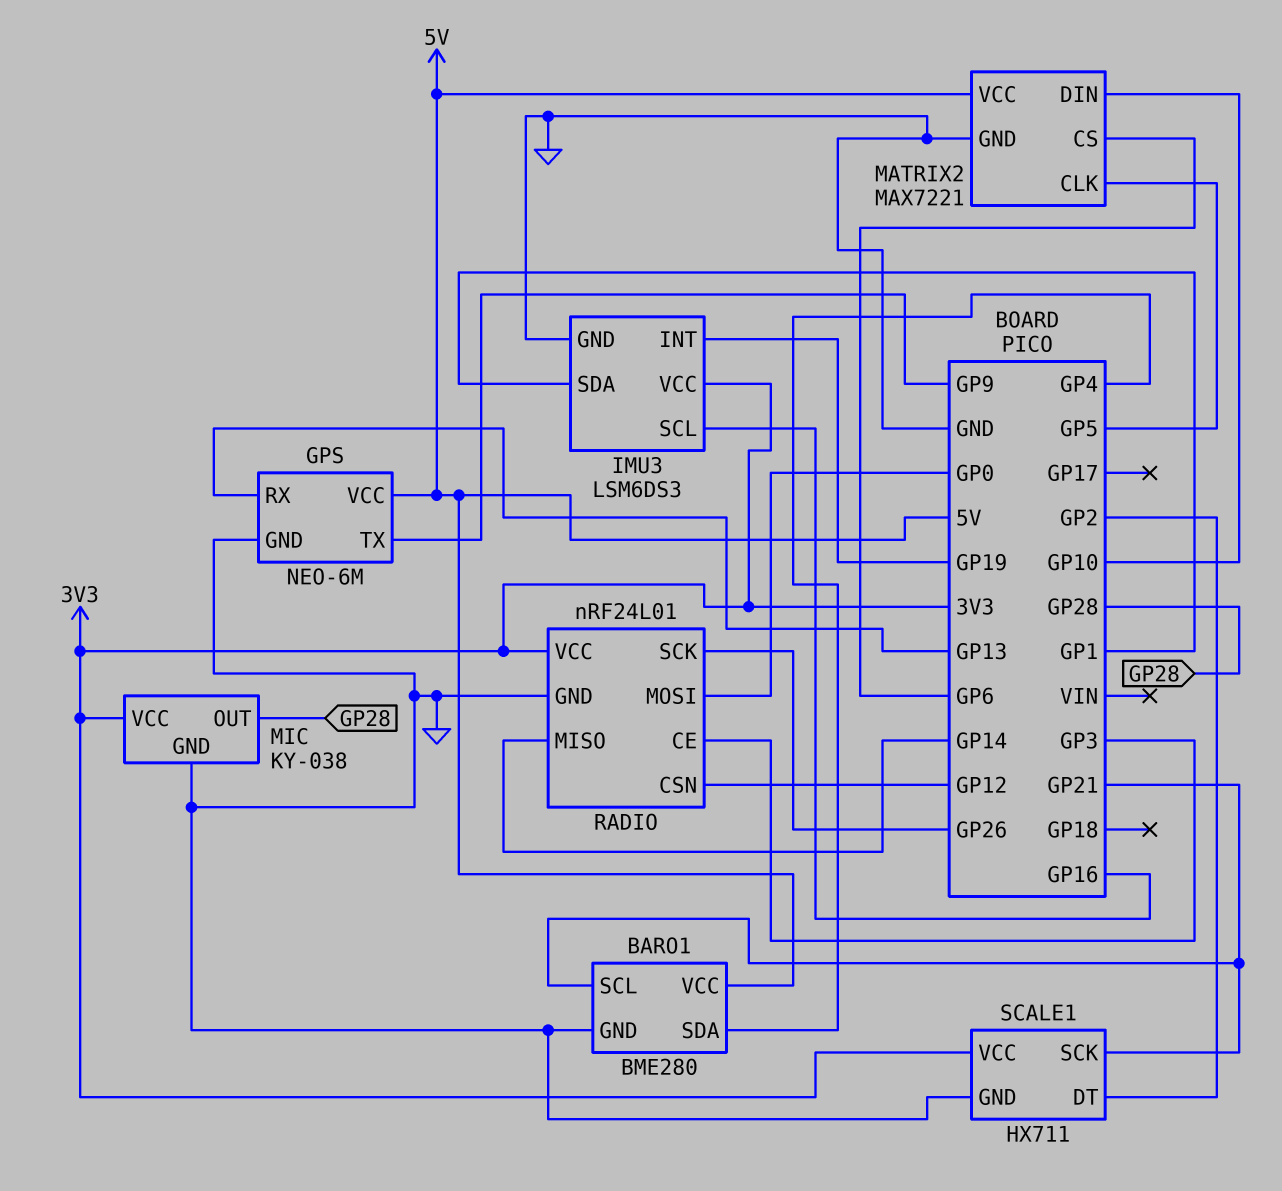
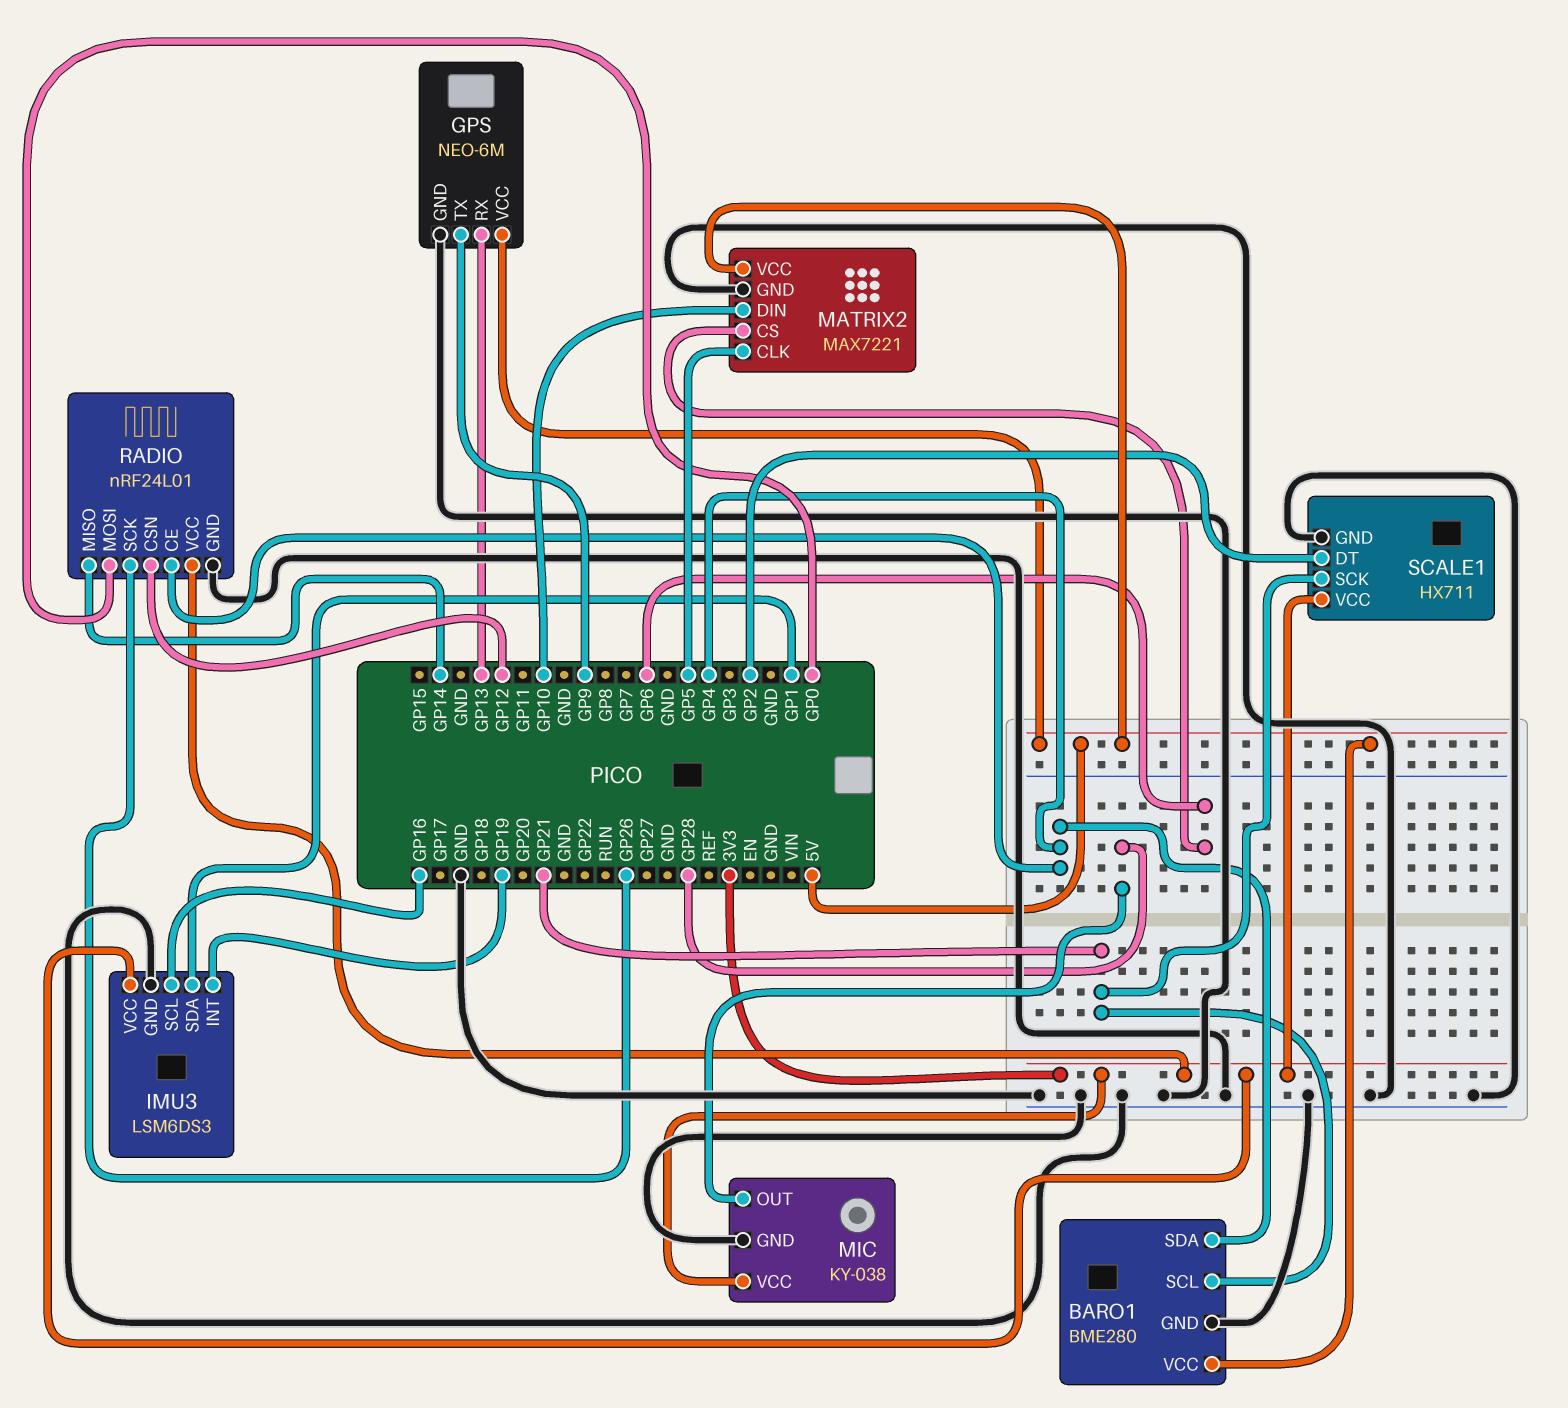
RADIO pin CE: GP3 -> GP4

